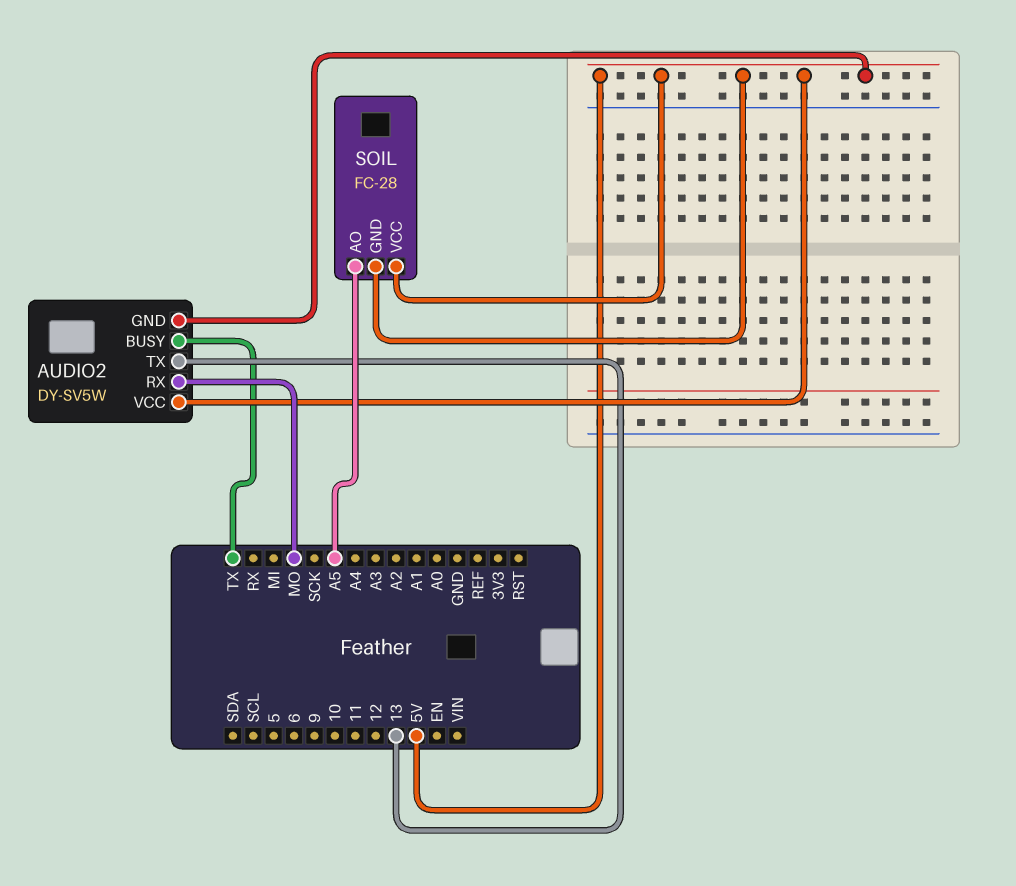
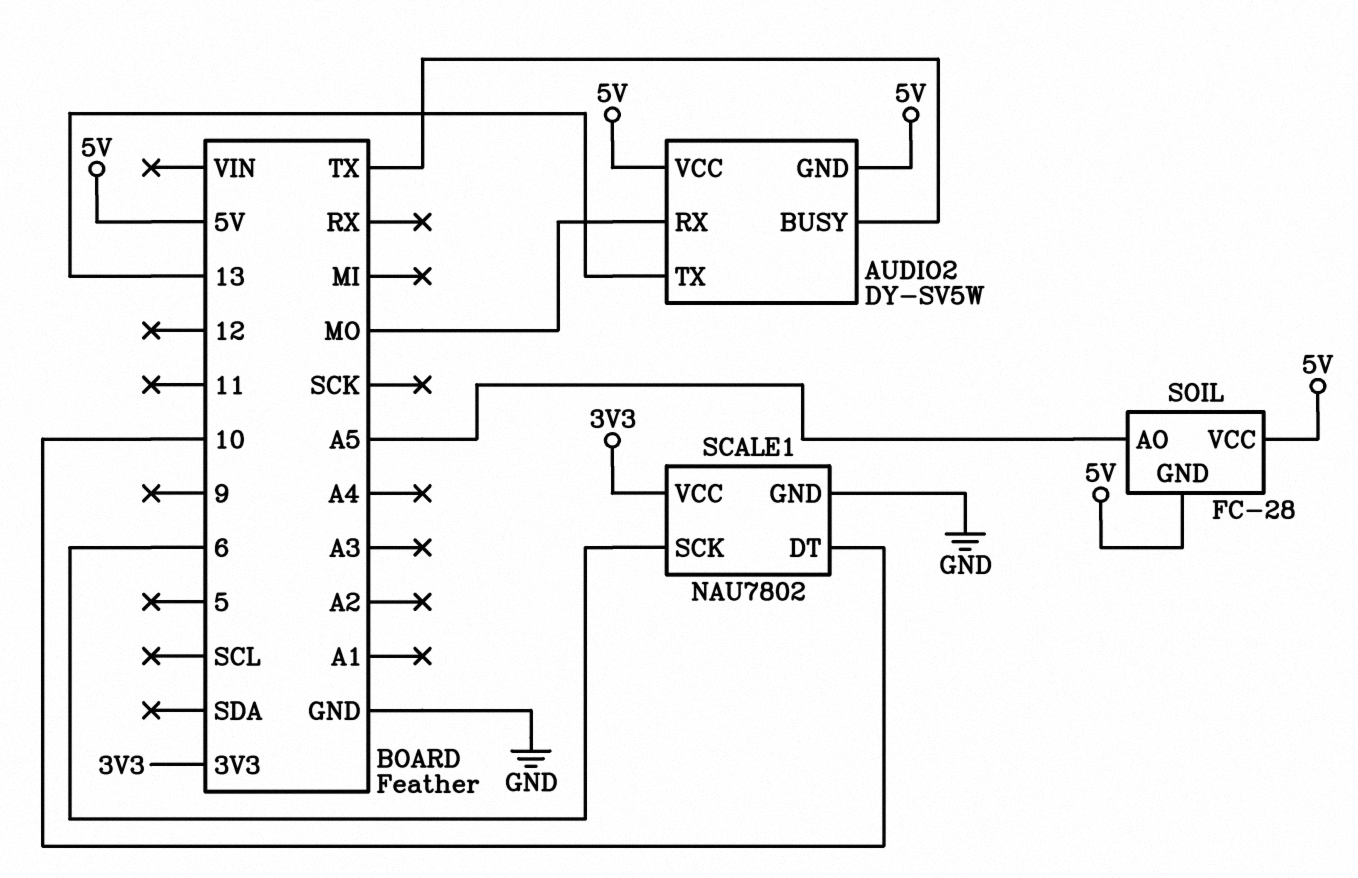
SCALE1: none -> NAU7802
SCALE1 pin DT: none -> 10
SCALE1 pin GND: none -> GND
SCALE1 pin SCK: none -> 6
SCALE1 pin VCC: none -> 3V3

